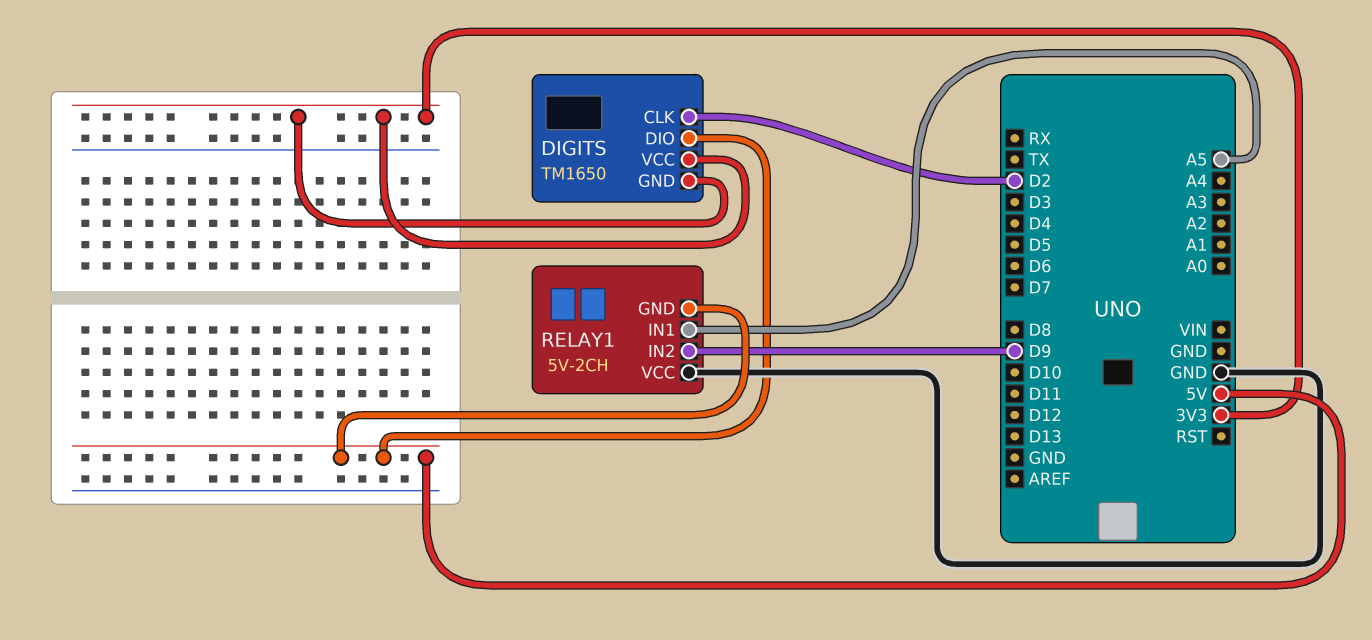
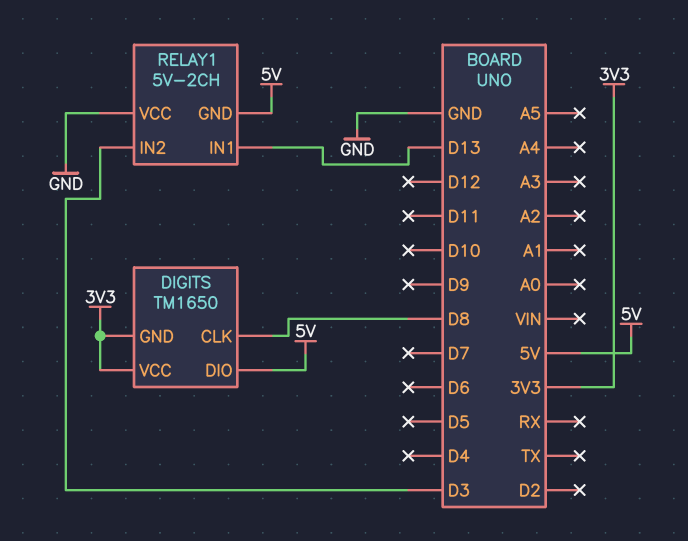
DIGITS pin CLK: D2 -> D8
RELAY1 pin IN1: A5 -> D13
RELAY1 pin IN2: D9 -> D3

